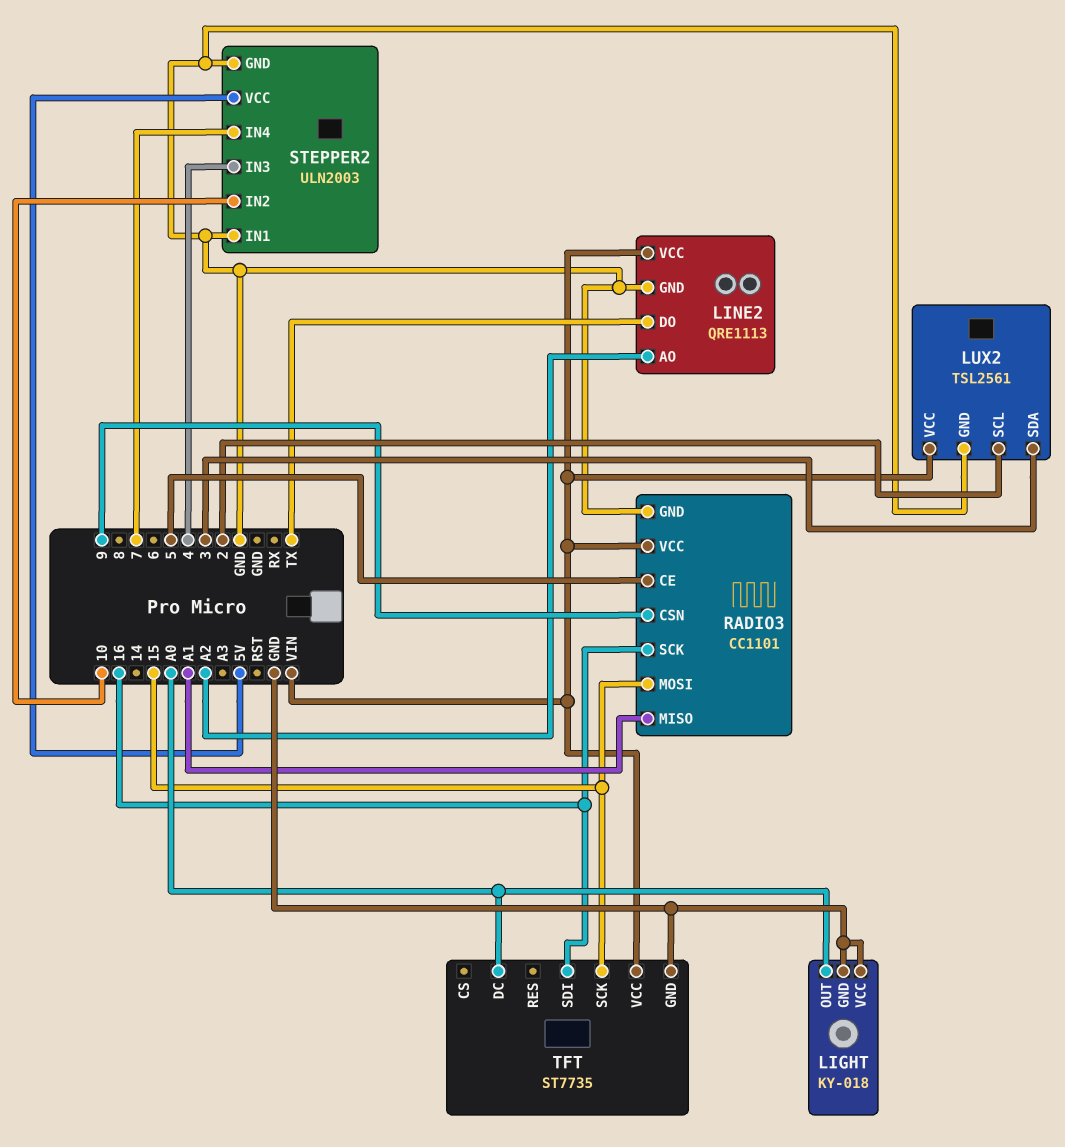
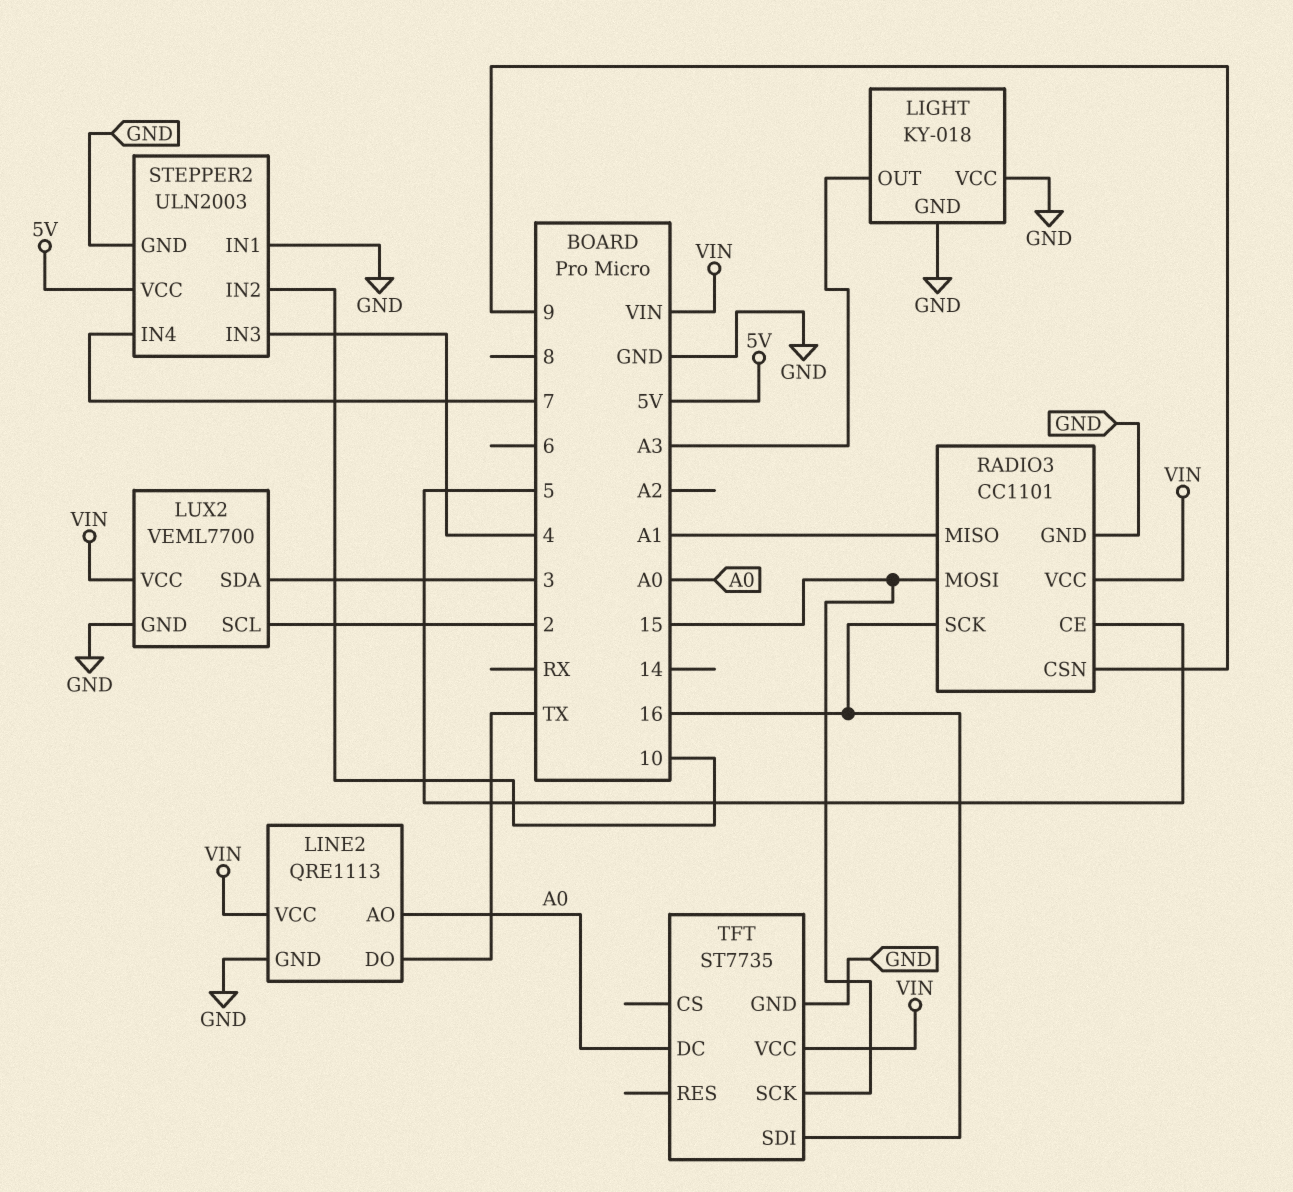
LIGHT pin OUT: A0 -> A3
LINE2 pin AO: A2 -> A0
LUX2: TSL2561 -> VEML7700

